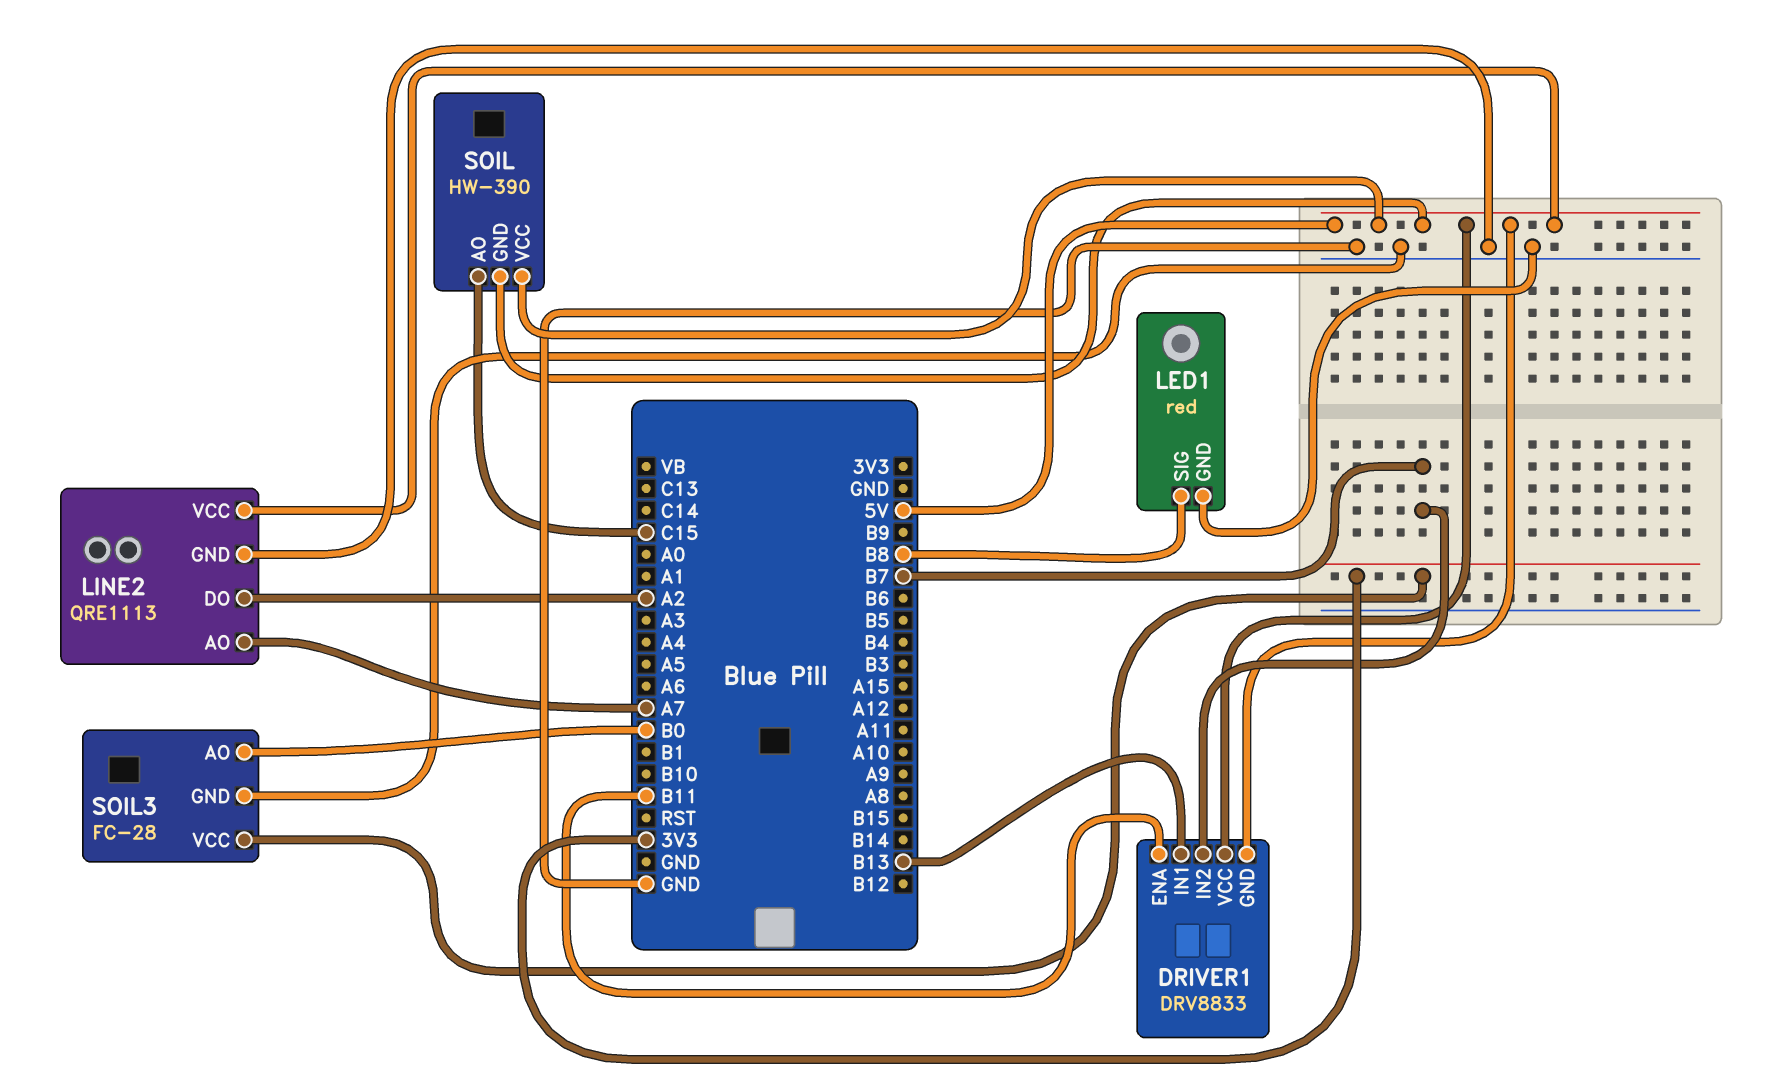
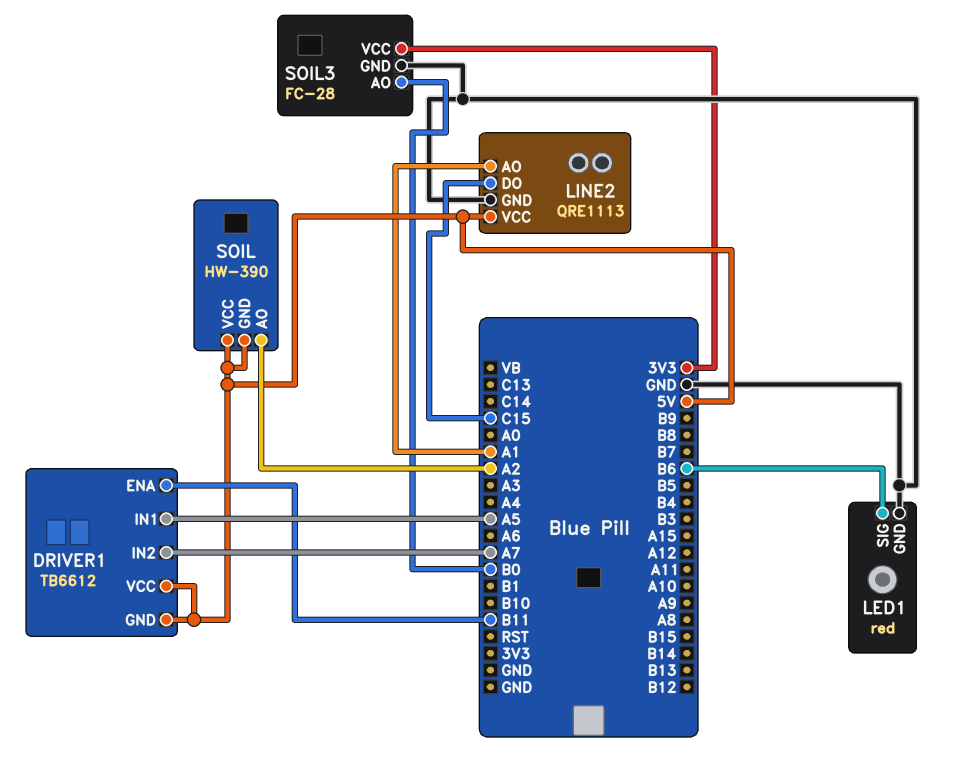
DRIVER1: DRV8833 -> TB6612
DRIVER1 pin IN1: B13 -> A5
DRIVER1 pin IN2: B7 -> A7
LED1 pin SIG: B8 -> B6
LINE2 pin AO: A7 -> A1
LINE2 pin DO: A2 -> C15
SOIL pin AO: C15 -> A2

